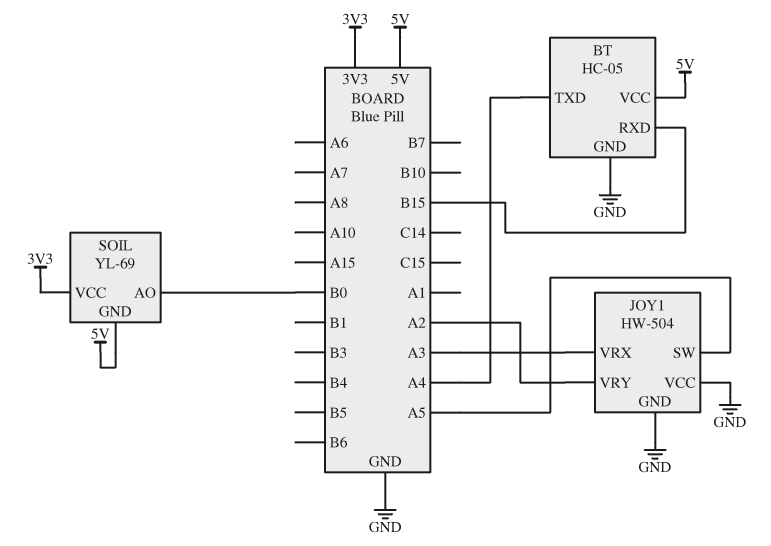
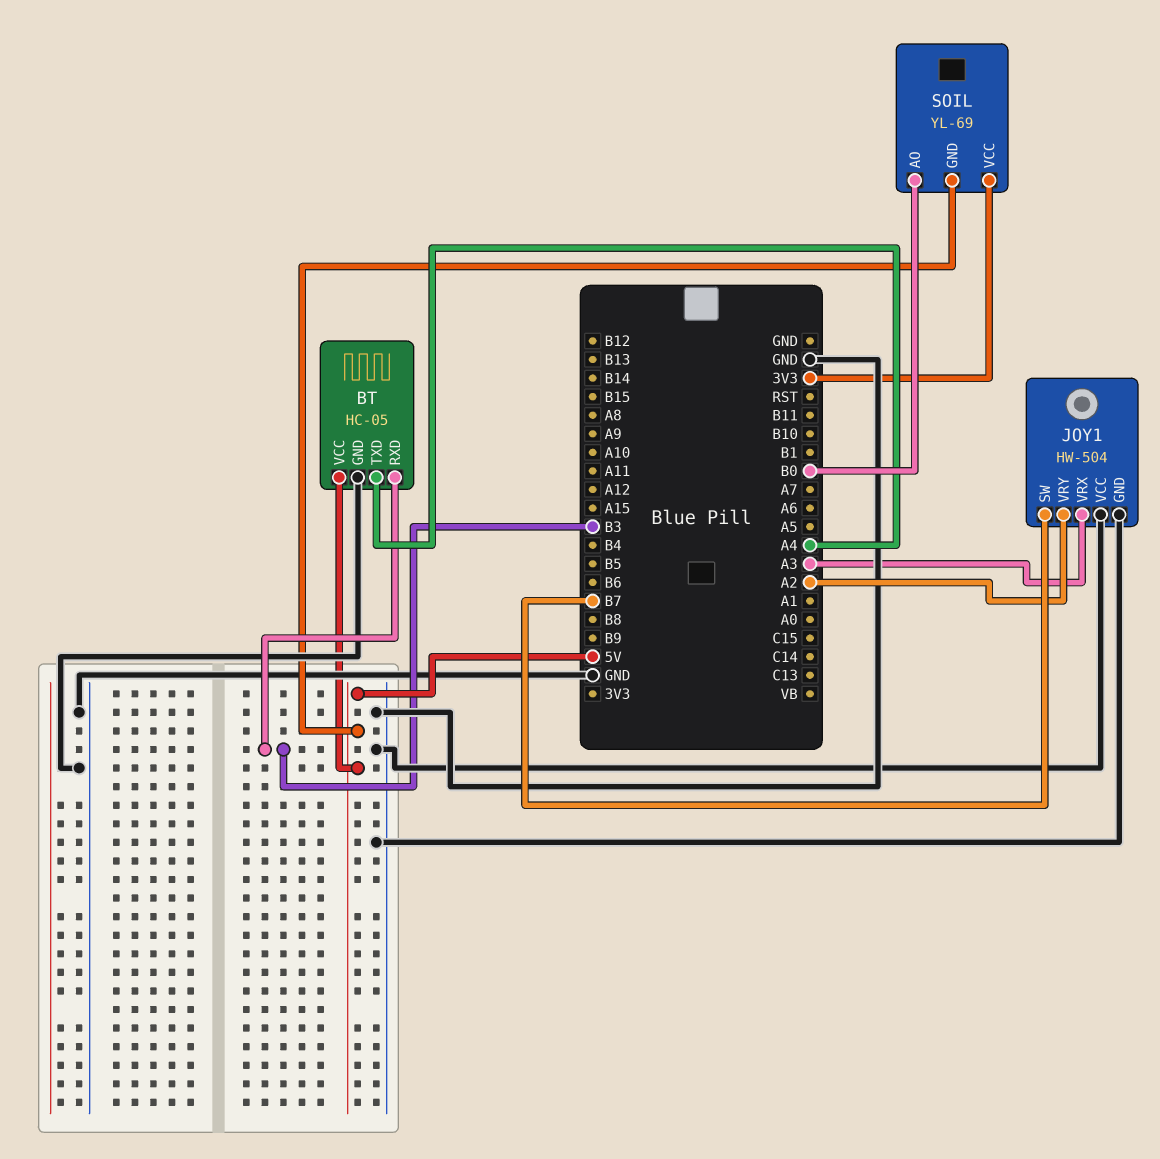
BT pin RXD: B15 -> B3
JOY1 pin SW: A5 -> B7

